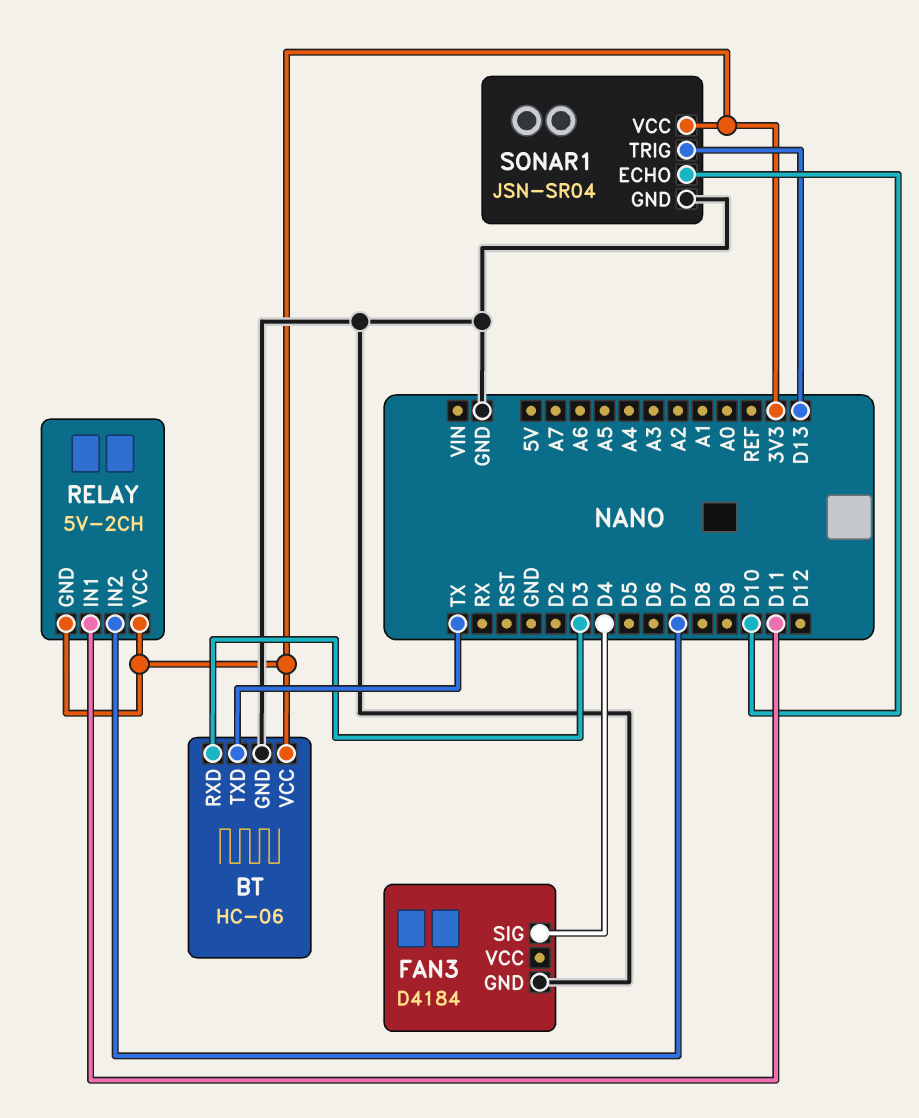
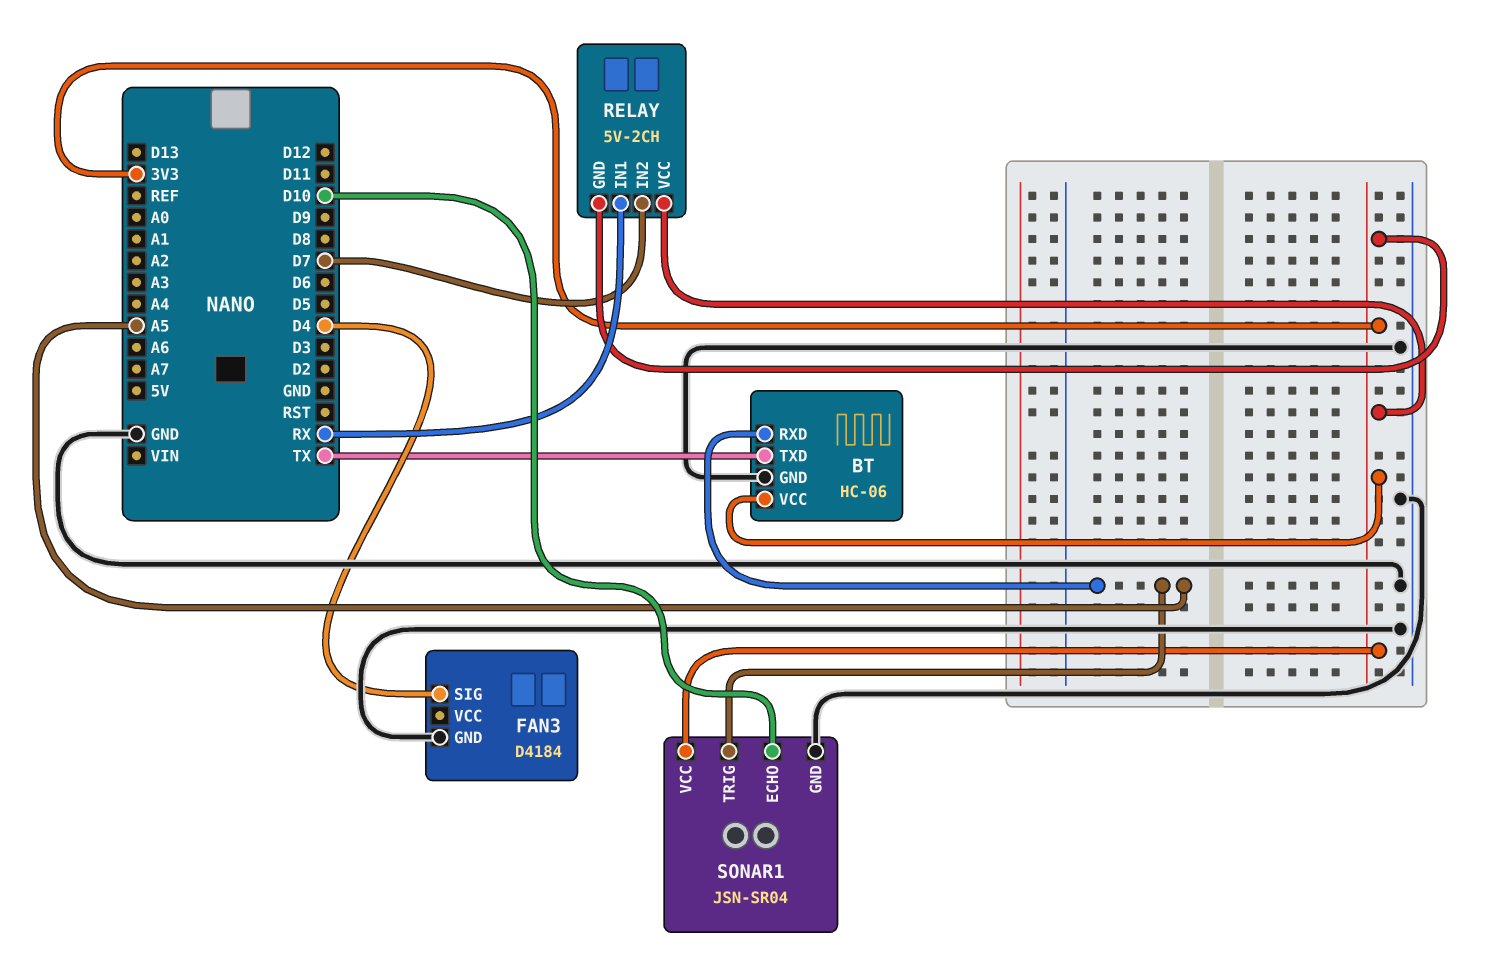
BT pin RXD: D3 -> A5
RELAY pin IN1: D11 -> RX
SONAR1 pin TRIG: D13 -> A5

